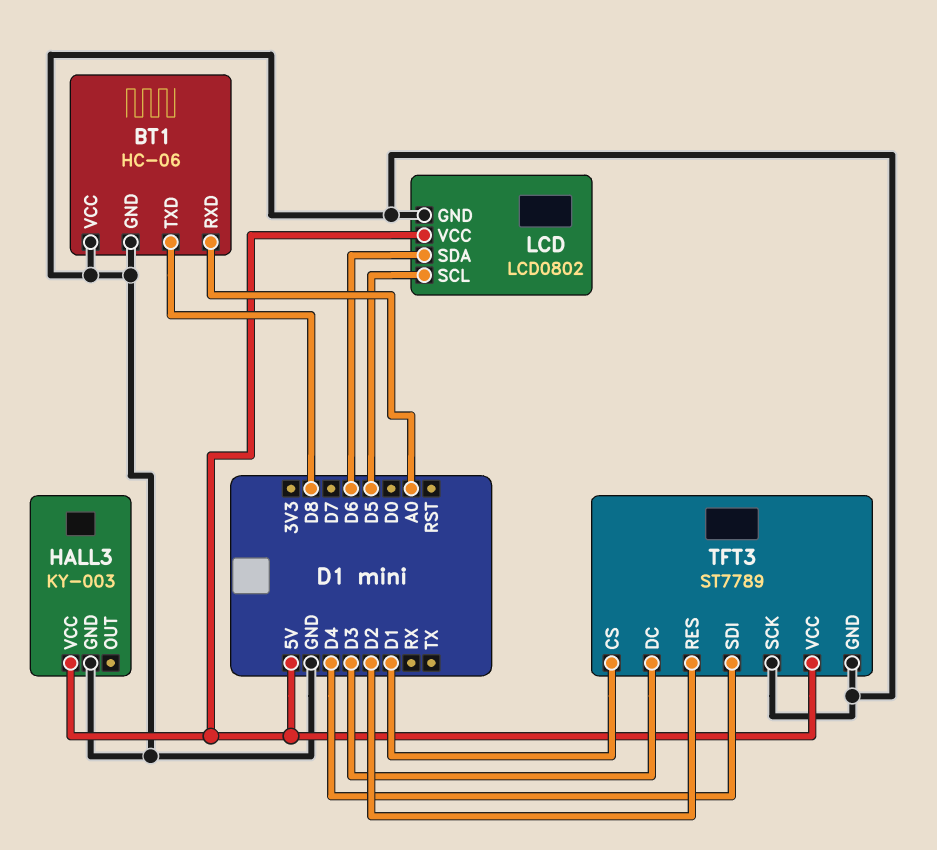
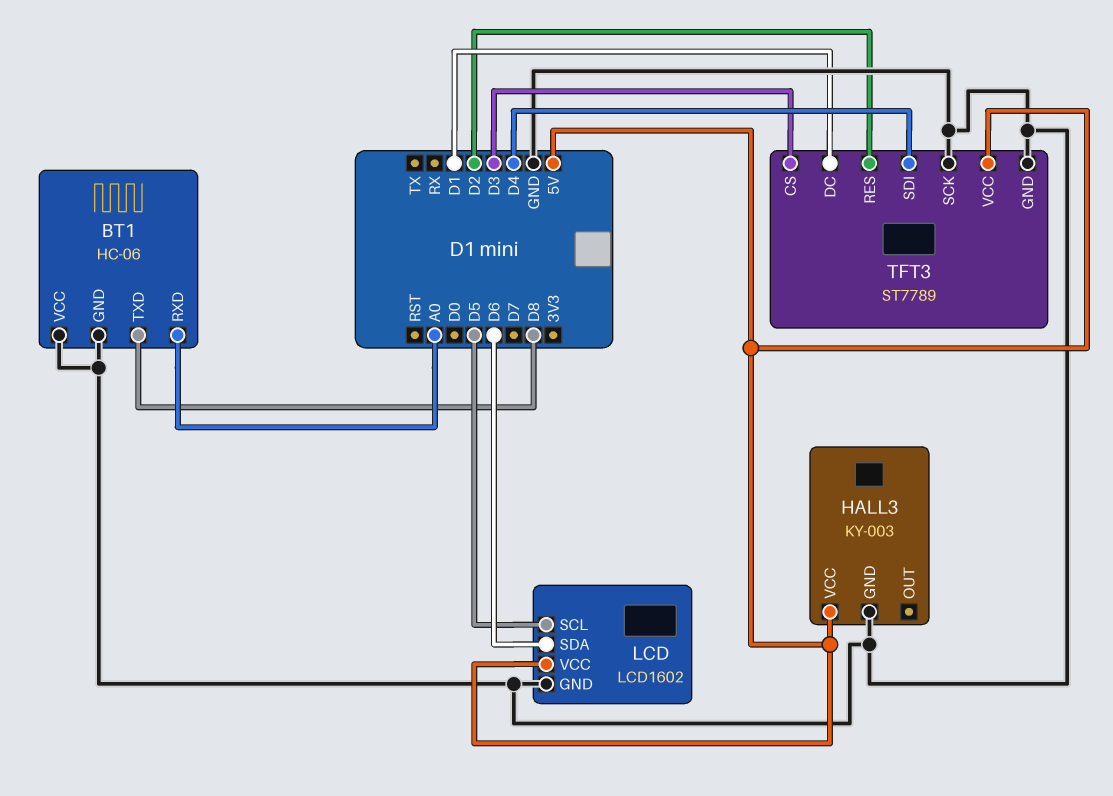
LCD: LCD0802 -> LCD1602
TFT3 pin CS: D1 -> D3
TFT3 pin DC: D3 -> D1

